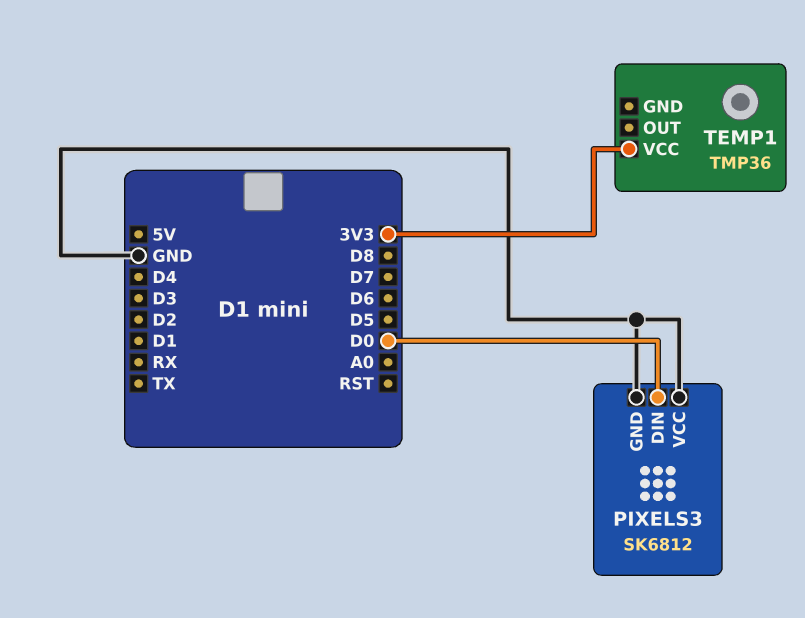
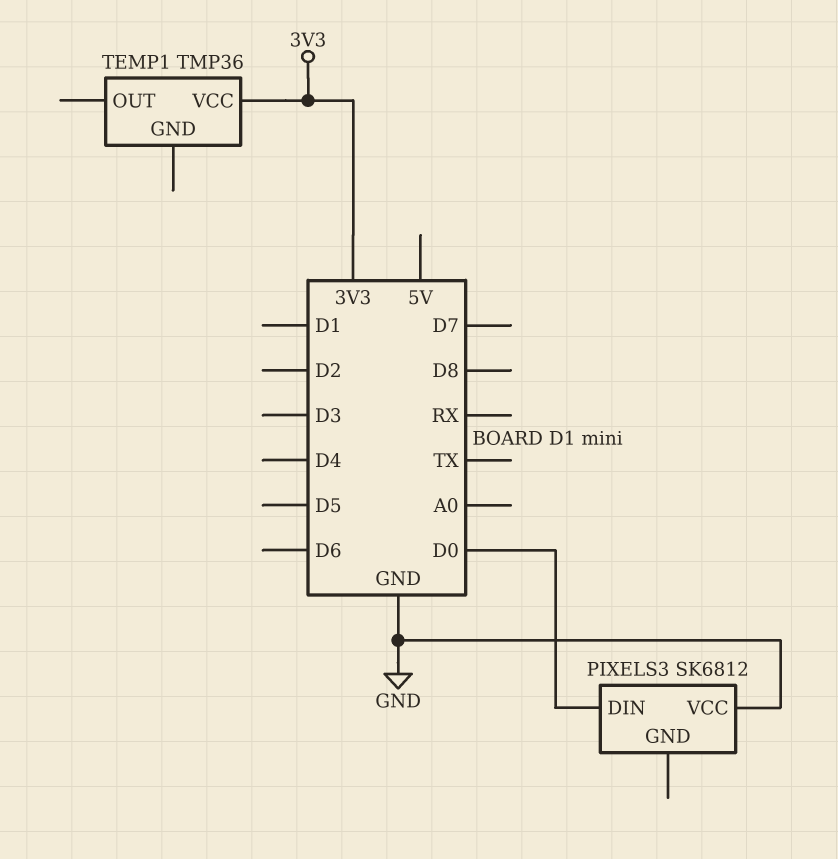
PIXELS3 pin GND: GND -> none

